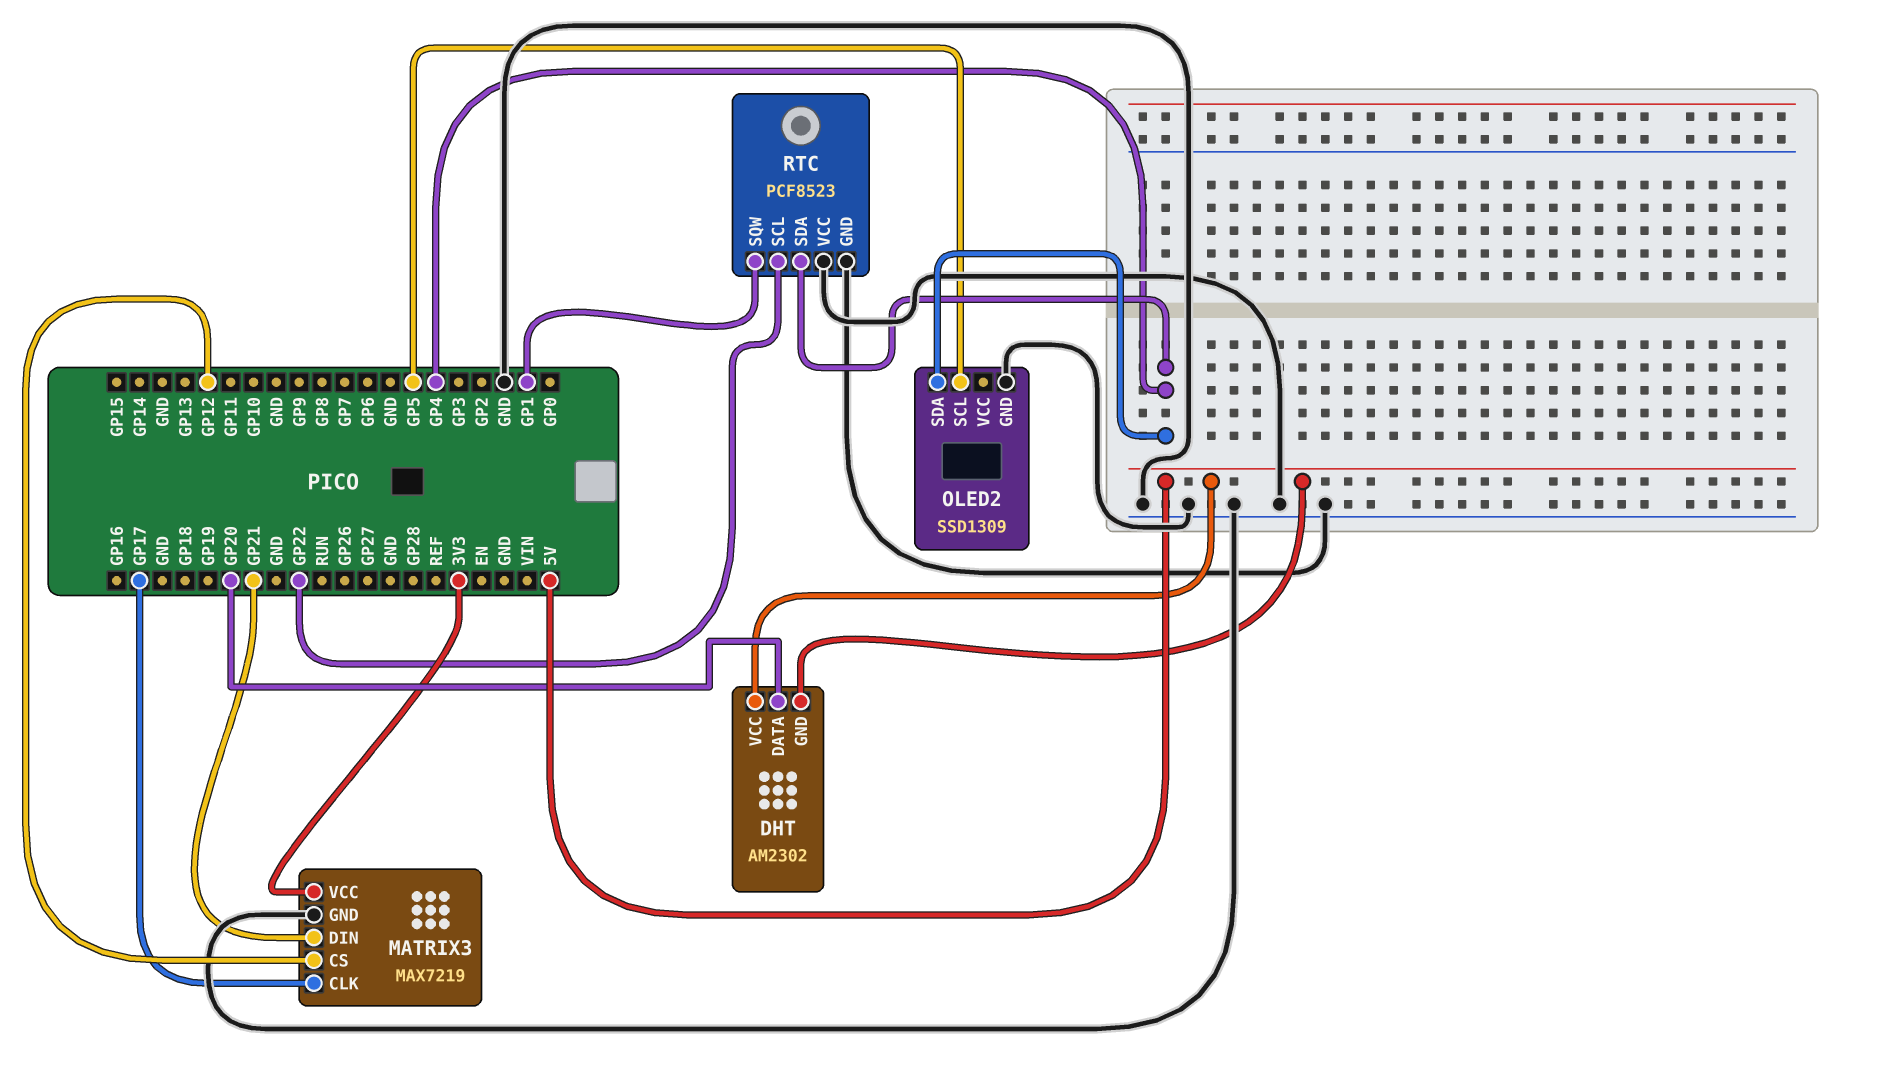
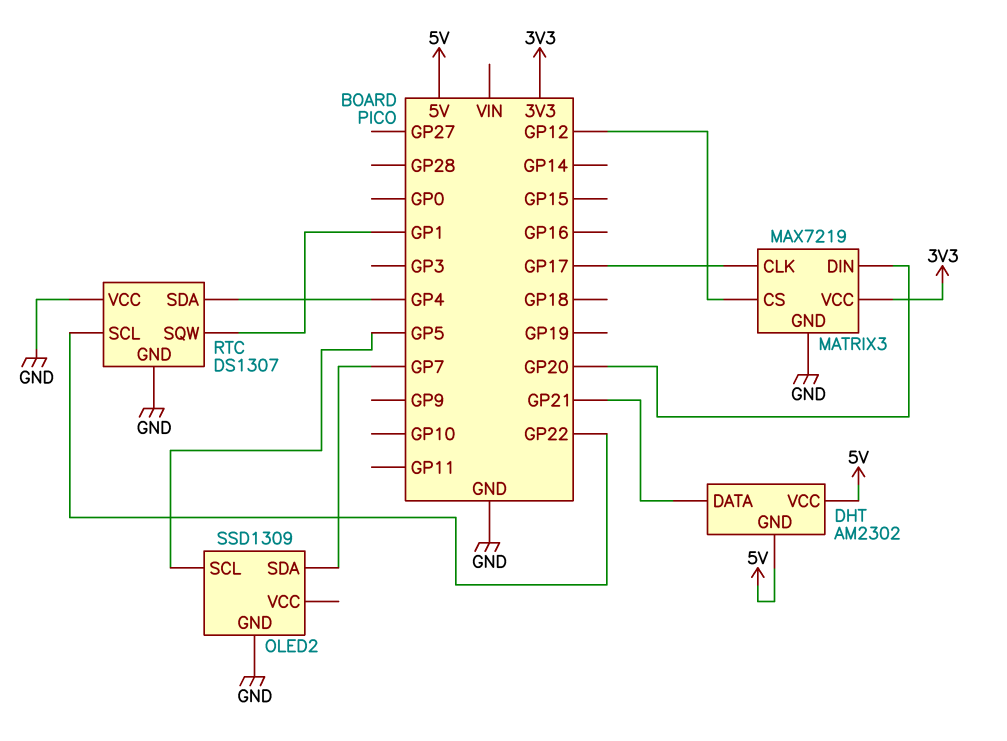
DHT pin DATA: GP20 -> GP21
MATRIX3 pin DIN: GP21 -> GP20
OLED2 pin SDA: GP4 -> GP7
RTC: PCF8523 -> DS1307

